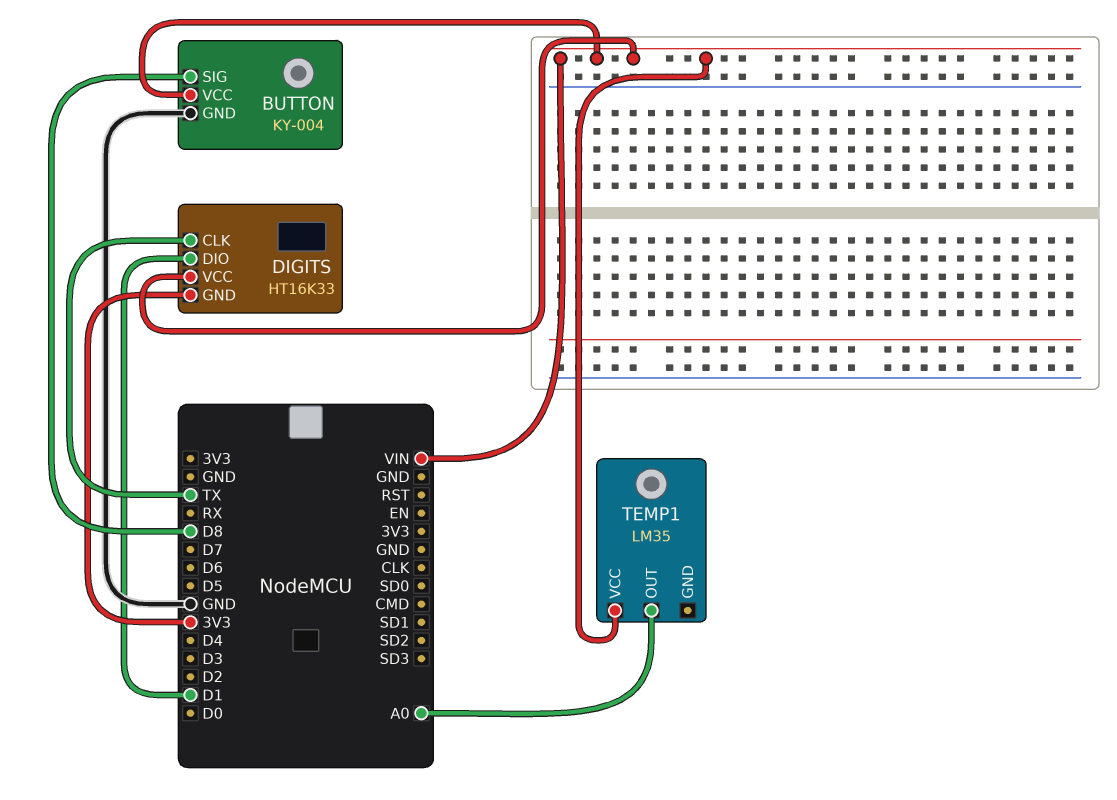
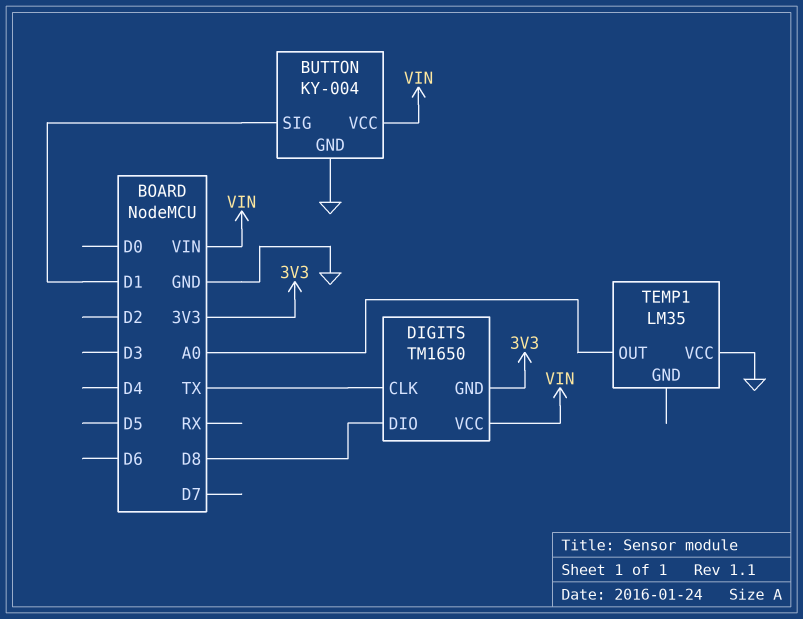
BUTTON pin SIG: D8 -> D1
DIGITS: HT16K33 -> TM1650
DIGITS pin DIO: D1 -> D8
TEMP1 pin VCC: VIN -> GND

